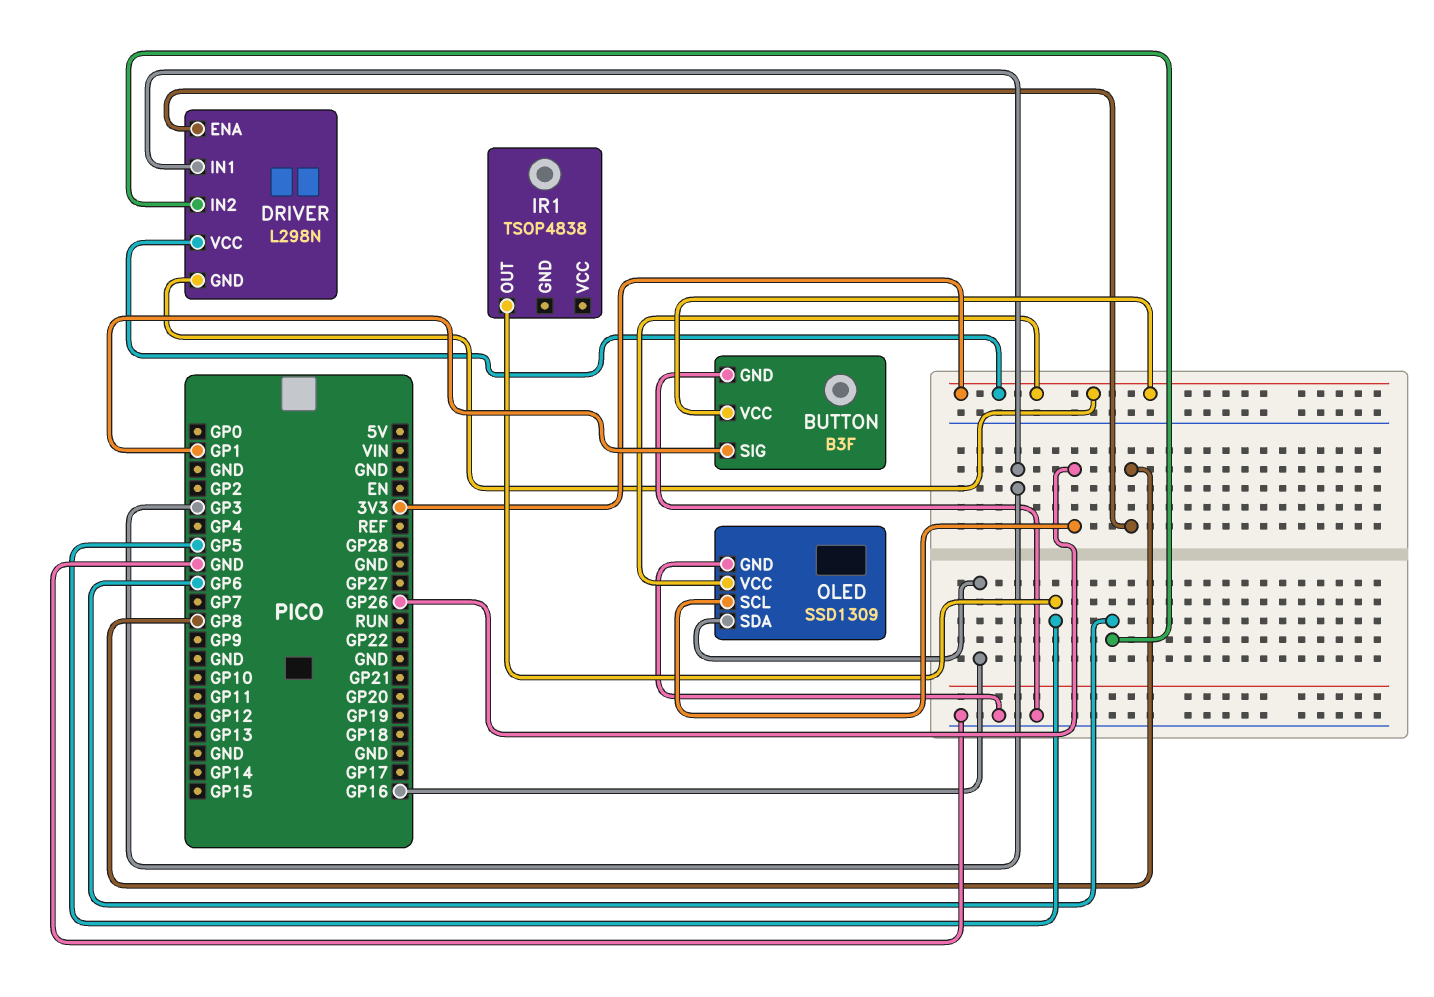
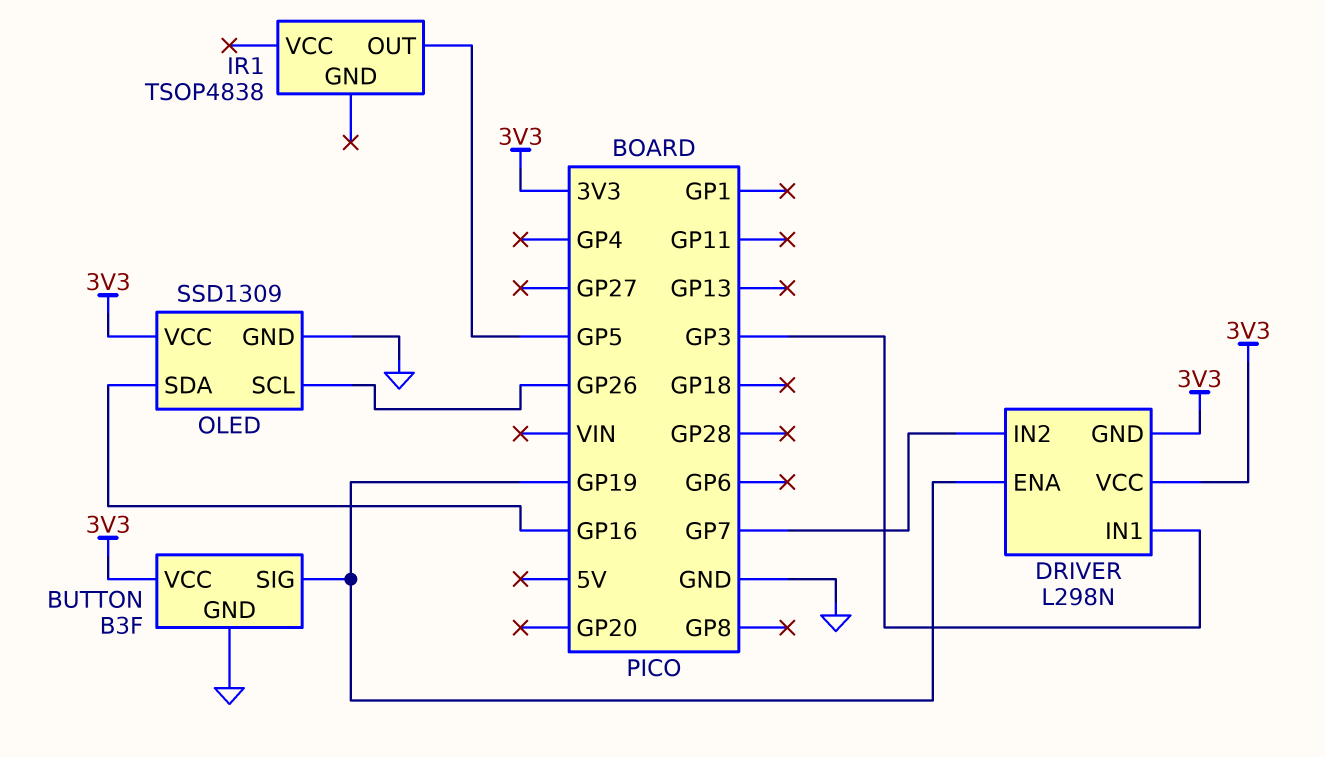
BUTTON pin SIG: GP1 -> GP19
DRIVER pin ENA: GP8 -> GP19
DRIVER pin IN2: GP6 -> GP7

